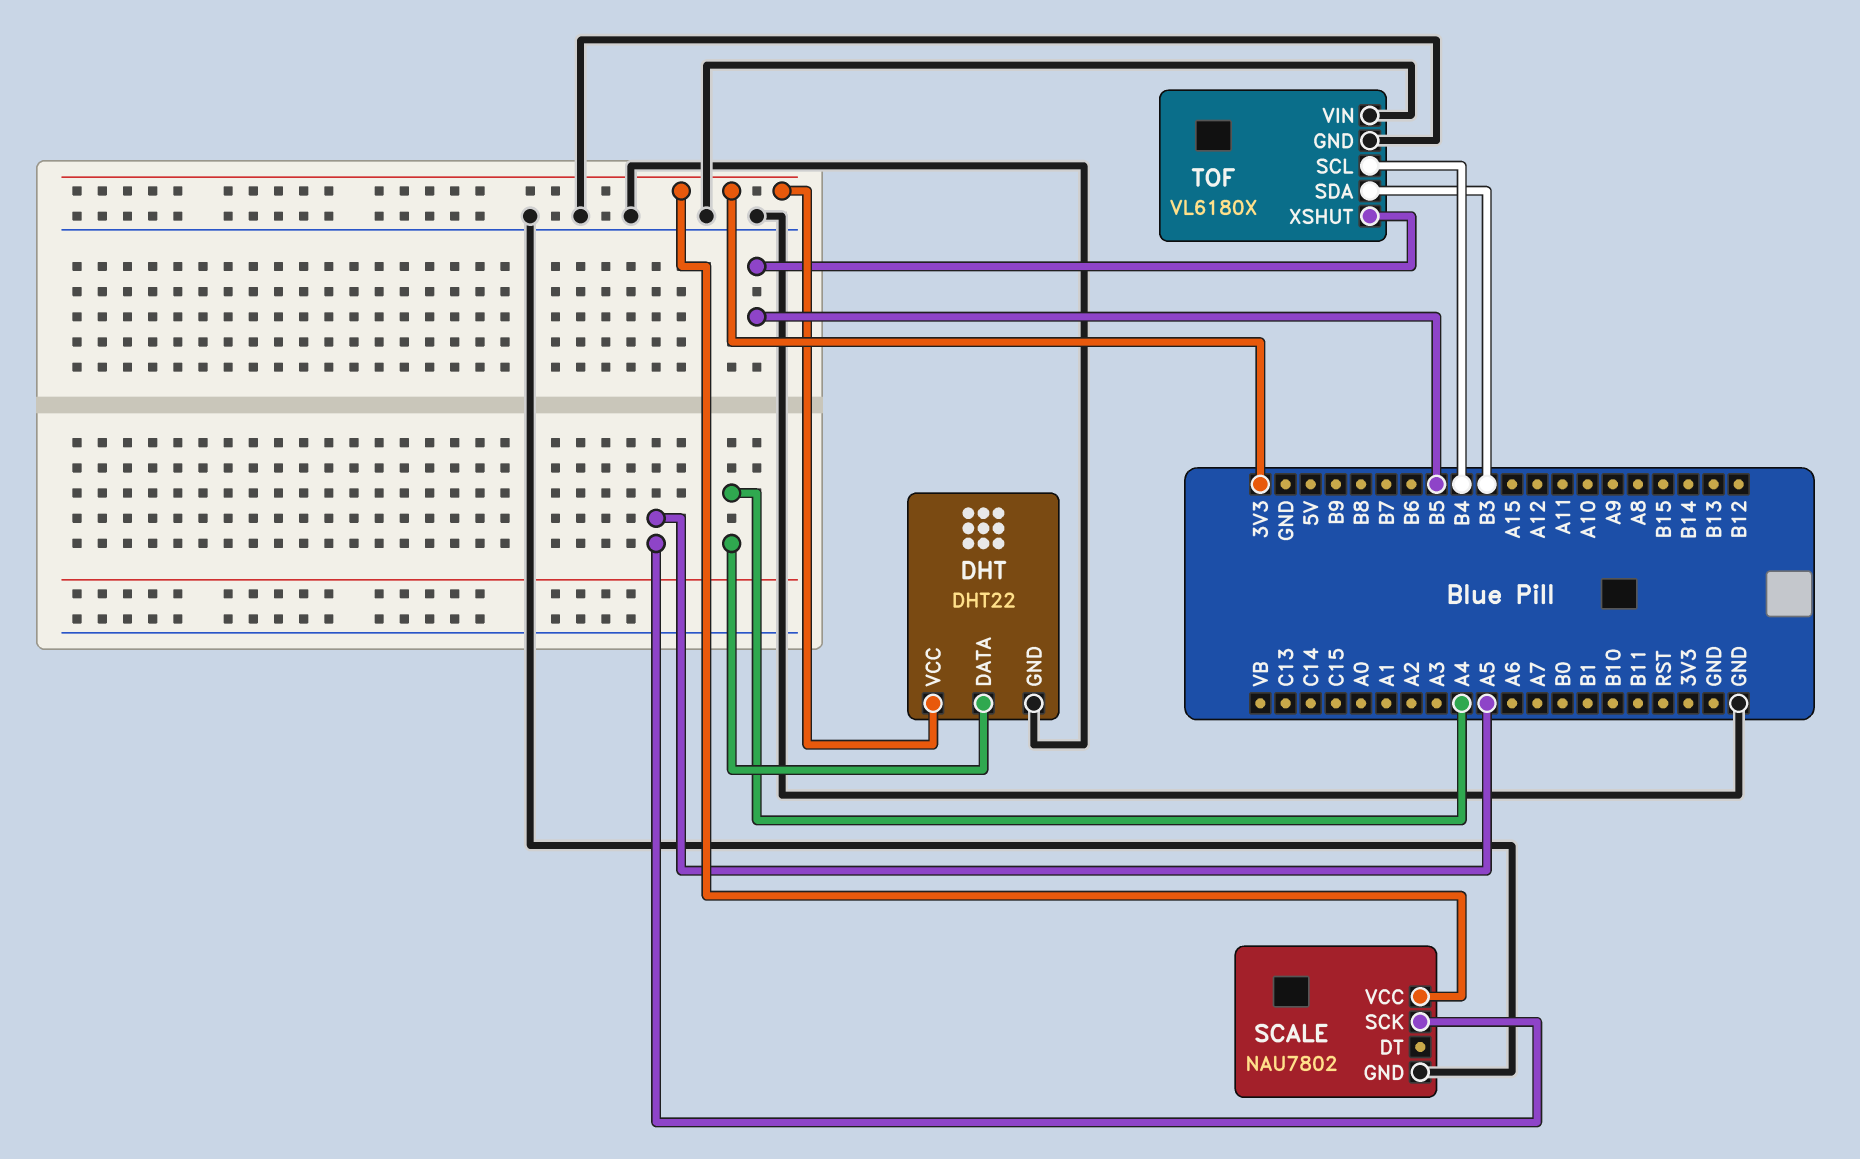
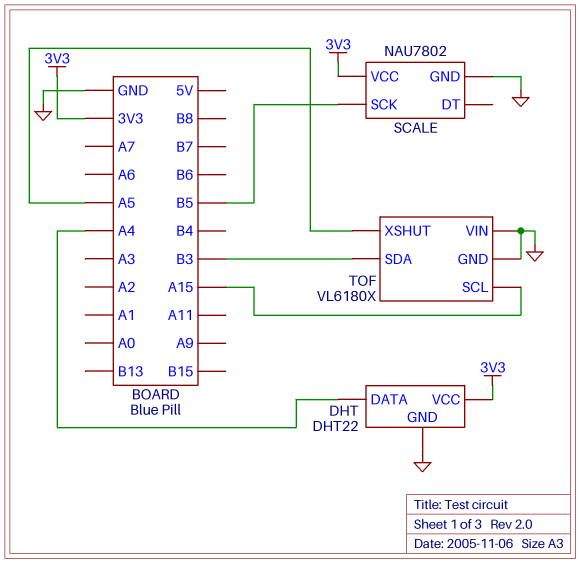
SCALE pin SCK: A5 -> B5
TOF pin SCL: B4 -> A15
TOF pin XSHUT: B5 -> A5

